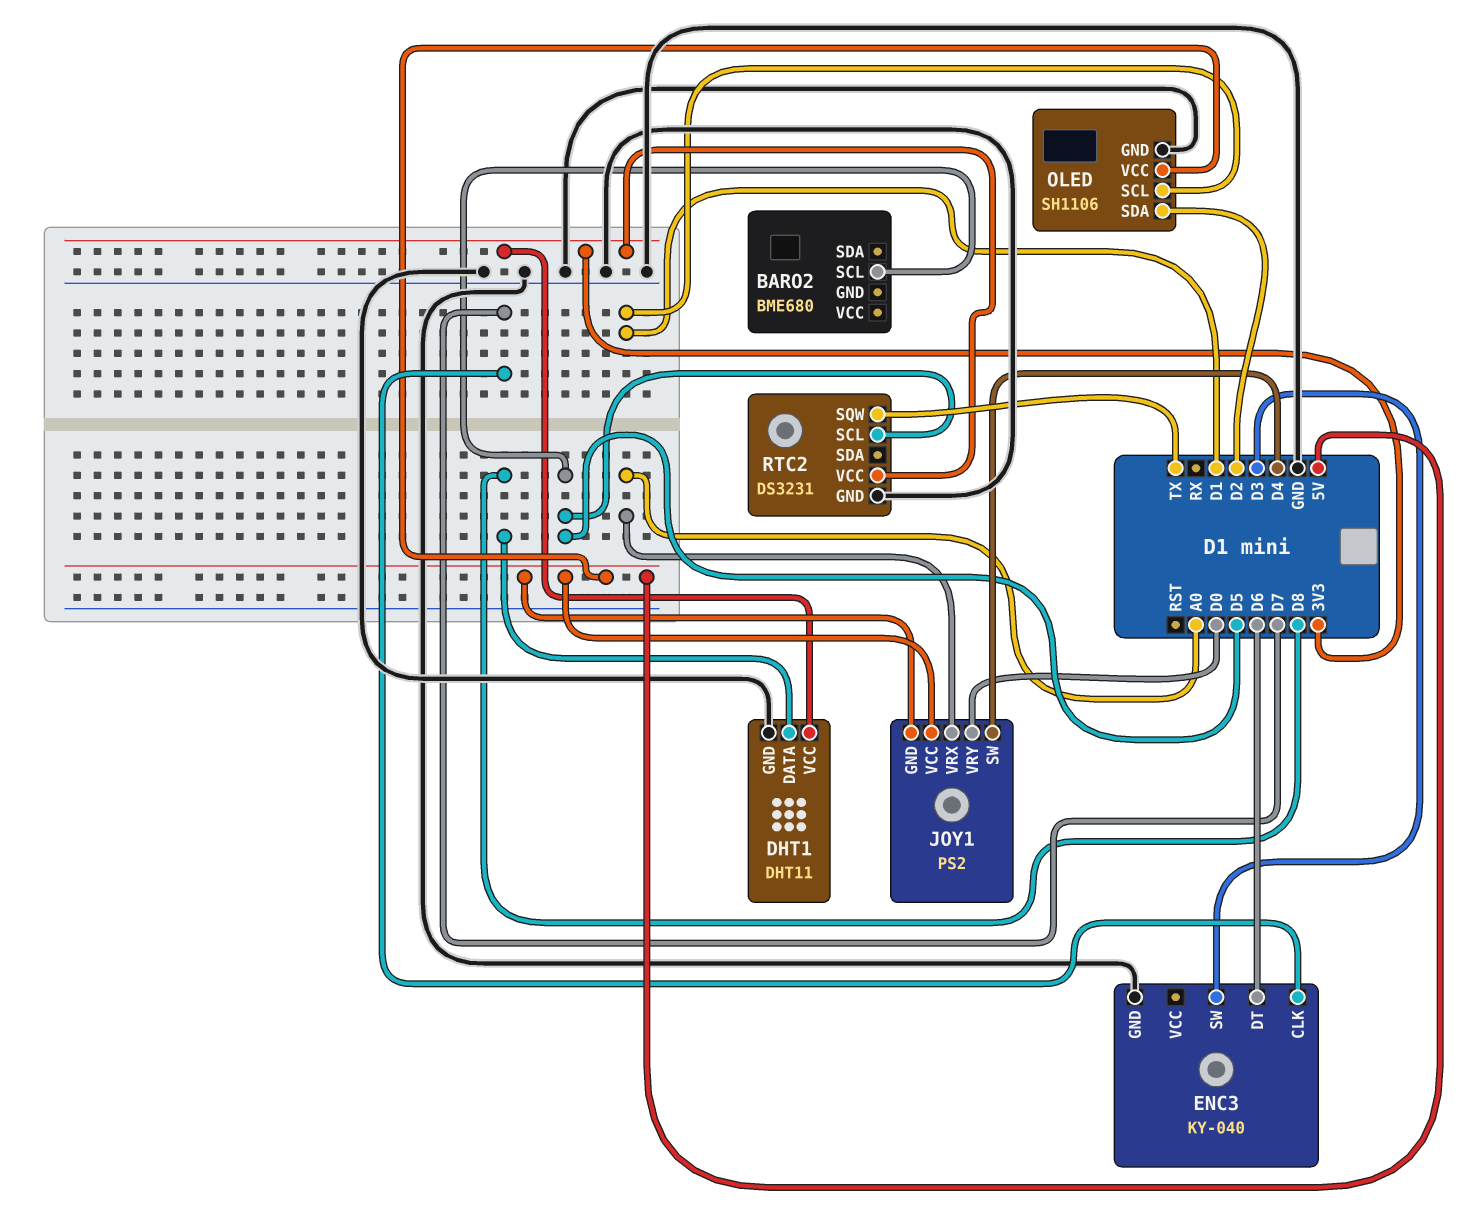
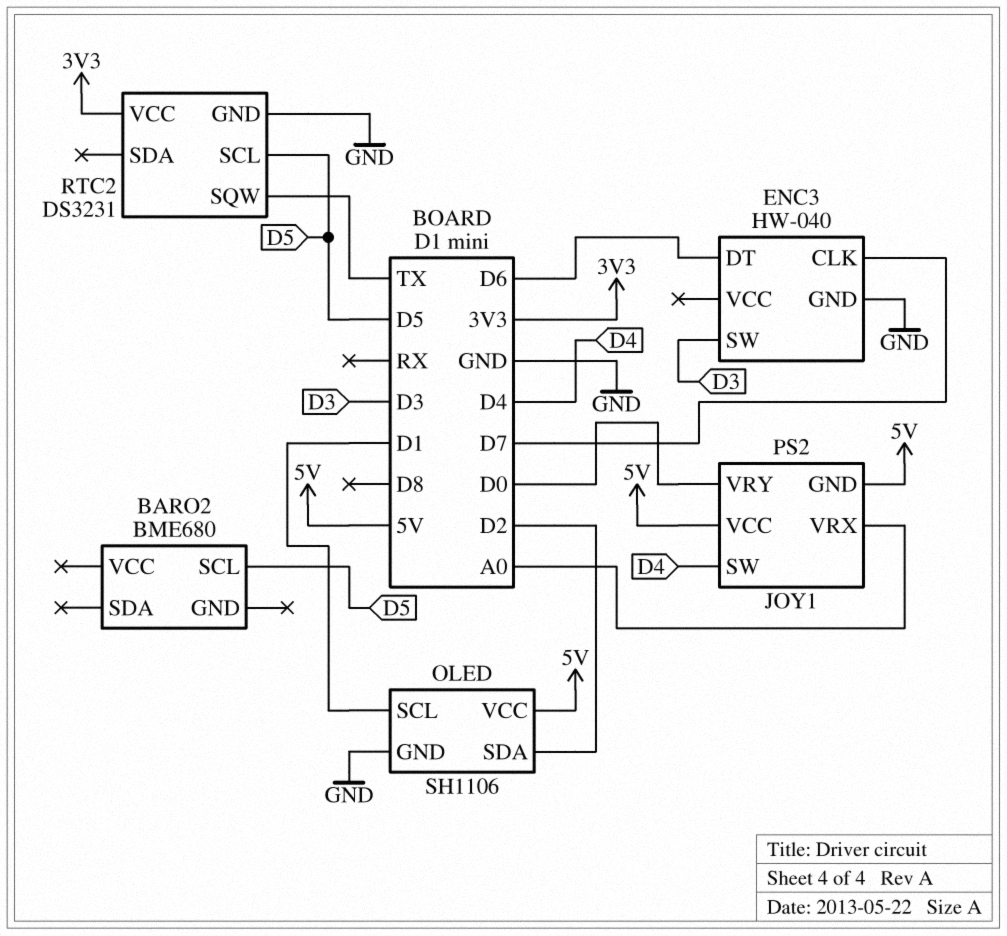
DHT1: DHT11 -> none
DHT1 pin DATA: D8 -> none
DHT1 pin GND: GND -> none
DHT1 pin VCC: 3V3 -> none
ENC3: KY-040 -> HW-040

